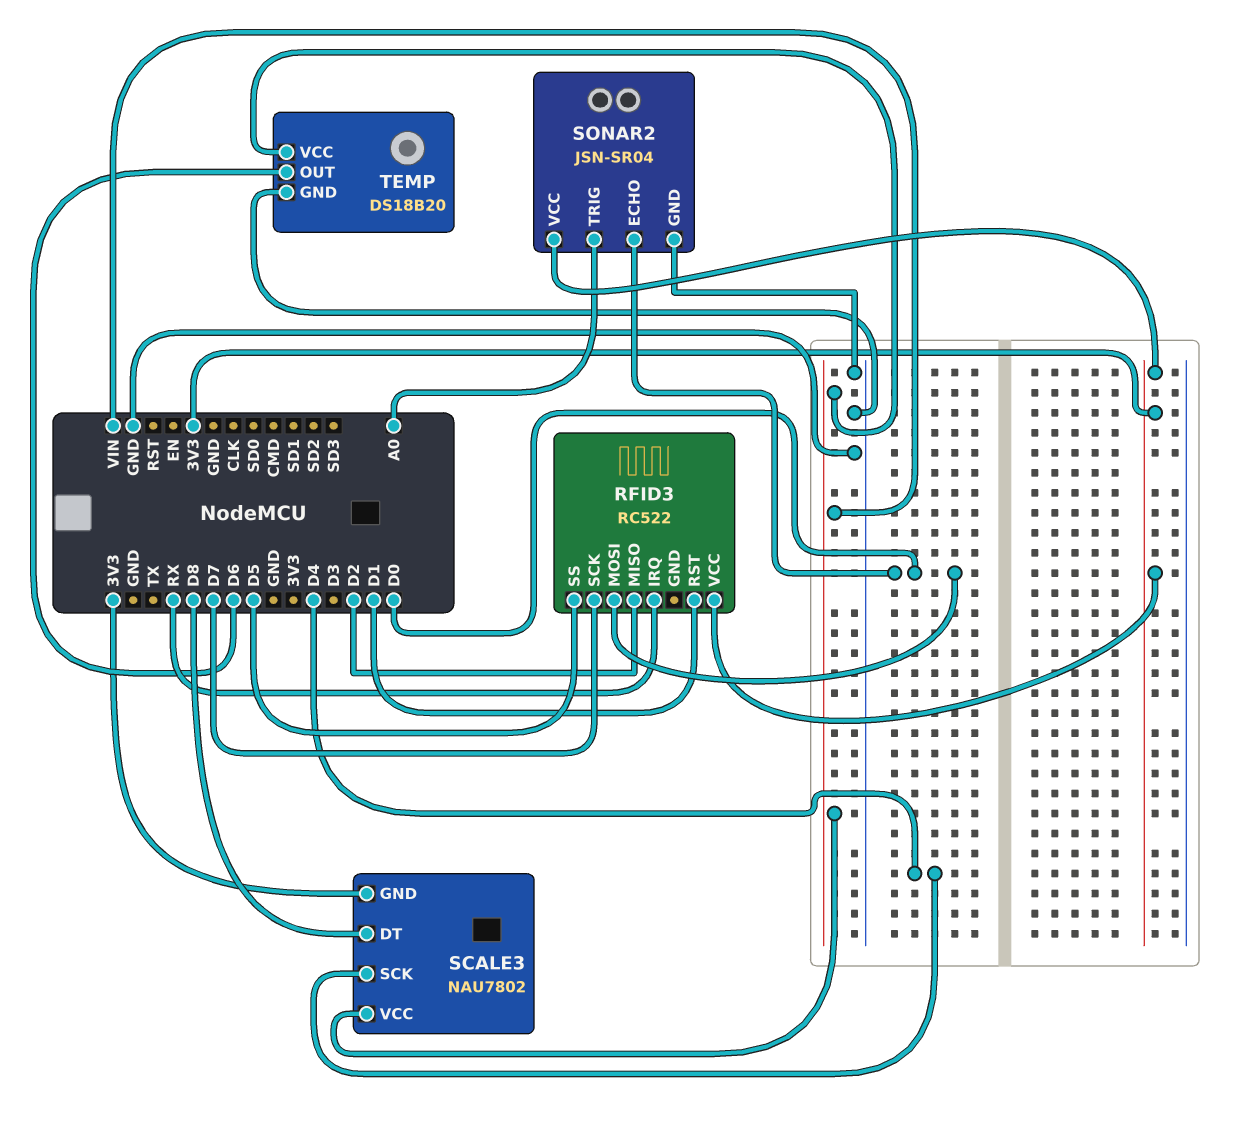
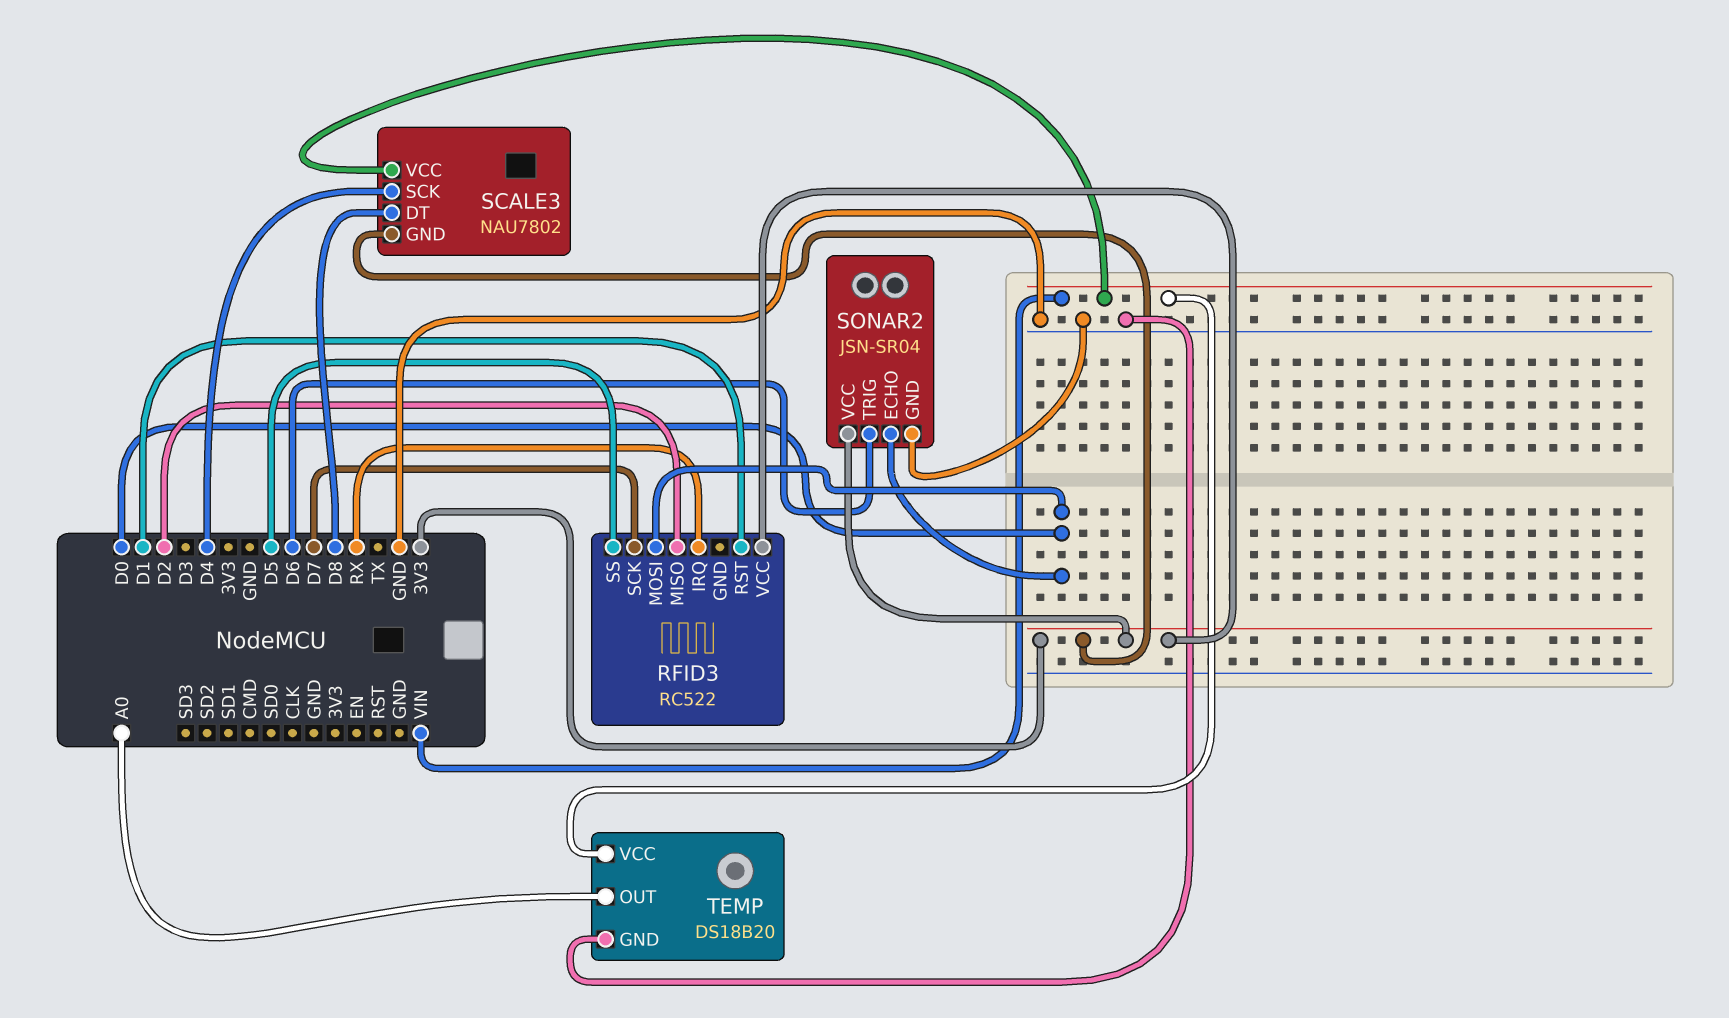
SONAR2 pin TRIG: A0 -> D6
TEMP pin OUT: D6 -> A0

